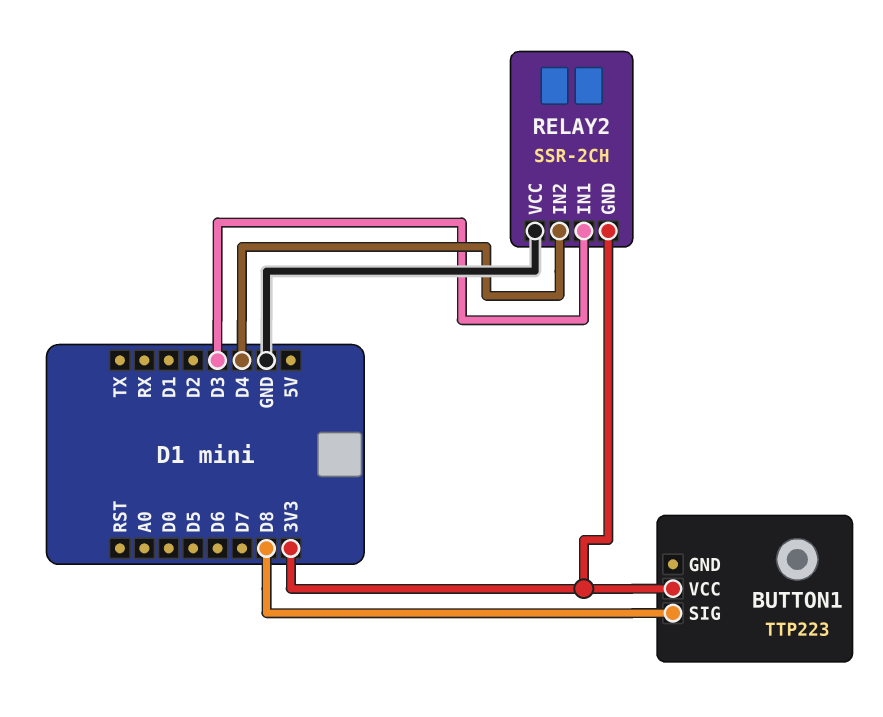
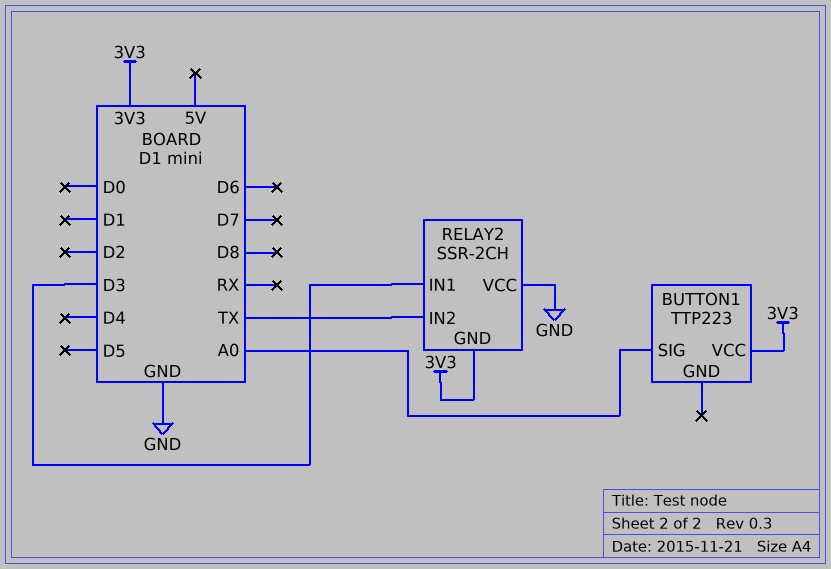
BUTTON1 pin SIG: D8 -> A0
RELAY2 pin IN2: D4 -> TX

